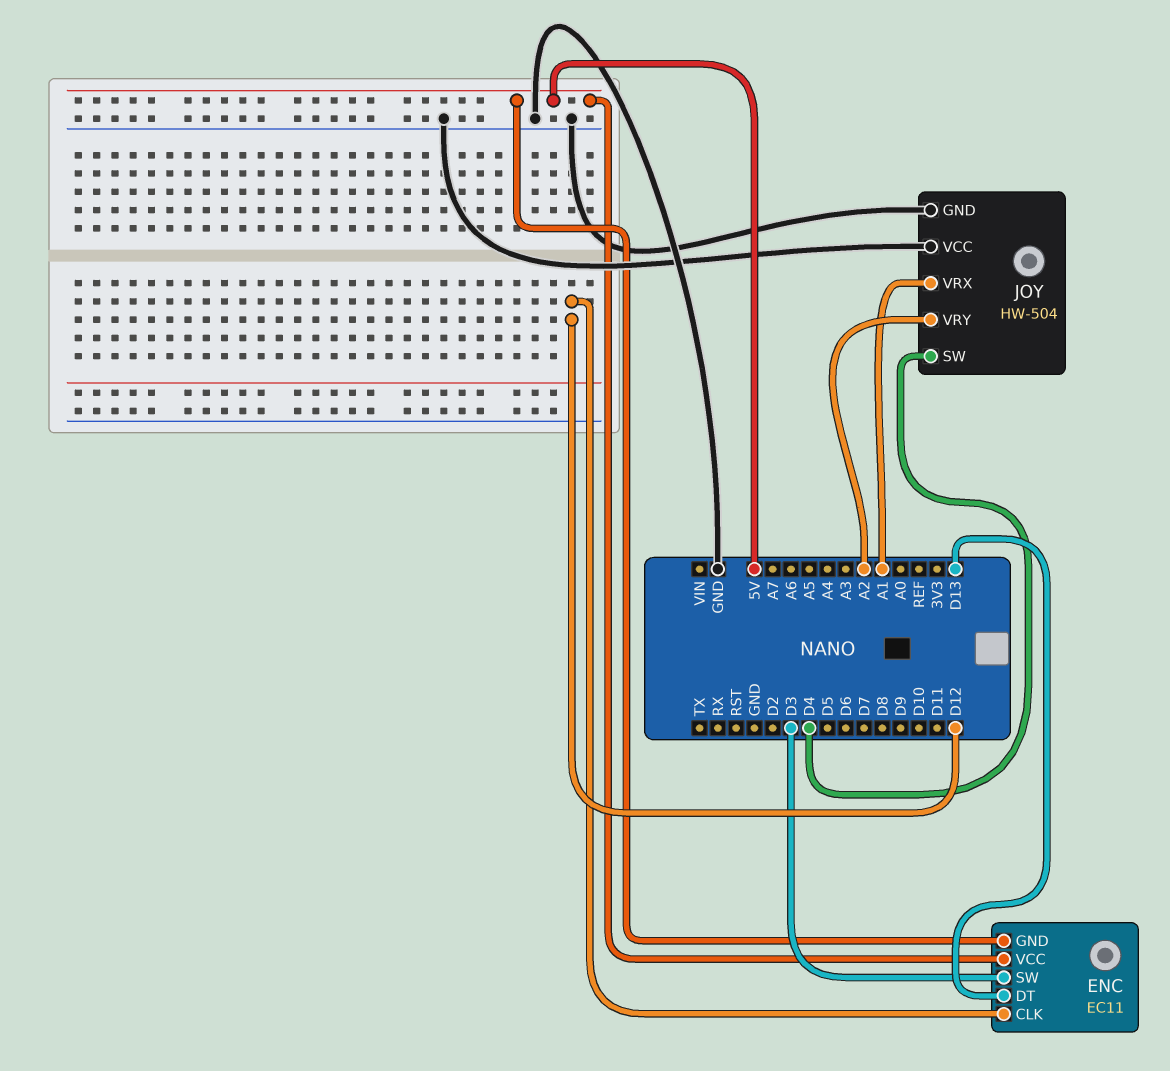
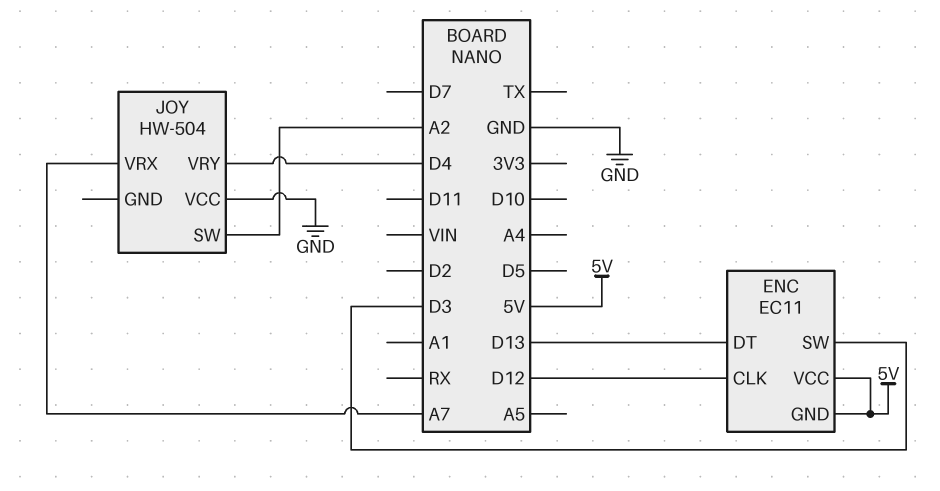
JOY pin GND: GND -> none
JOY pin SW: D4 -> A2
JOY pin VRX: A1 -> A7
JOY pin VRY: A2 -> D4

